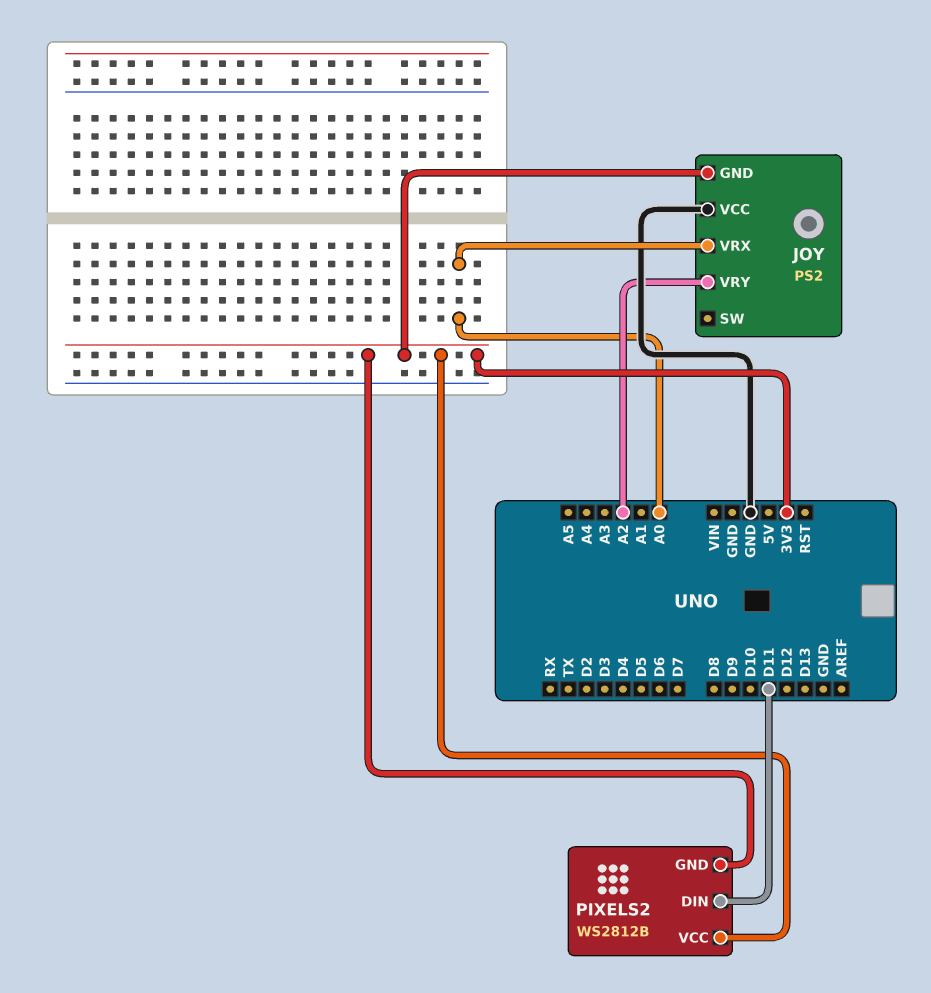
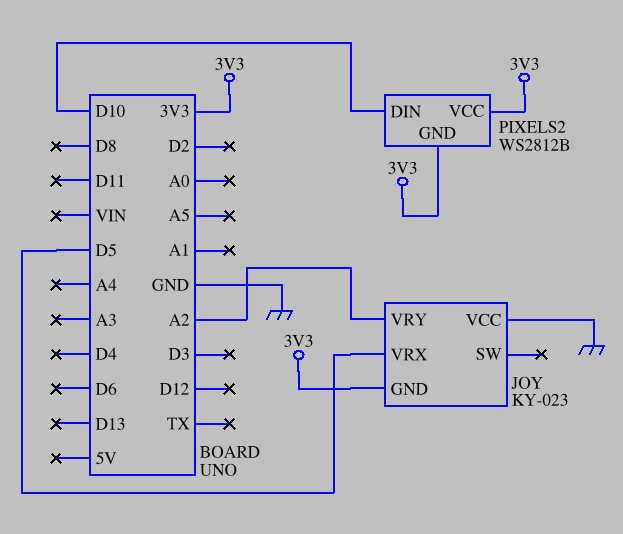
JOY: PS2 -> KY-023
JOY pin VRX: A0 -> D5
PIXELS2 pin DIN: D11 -> D10

